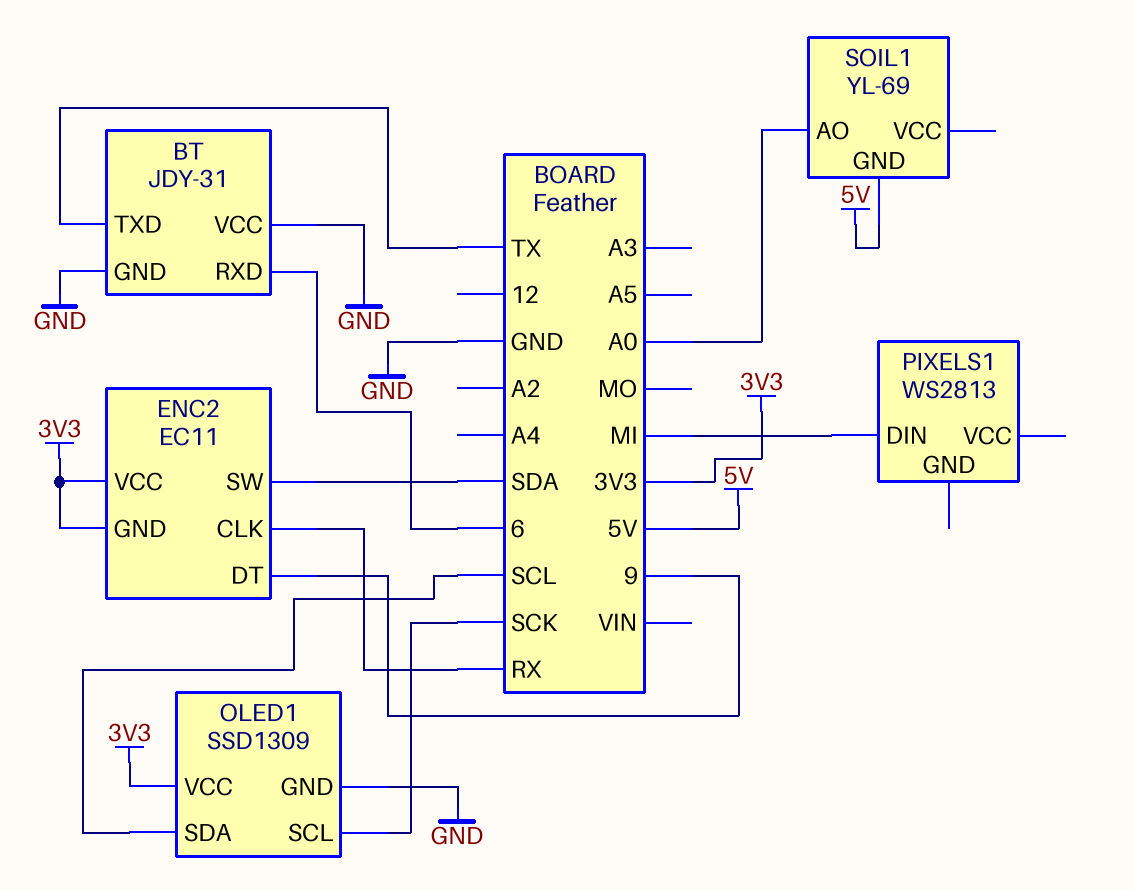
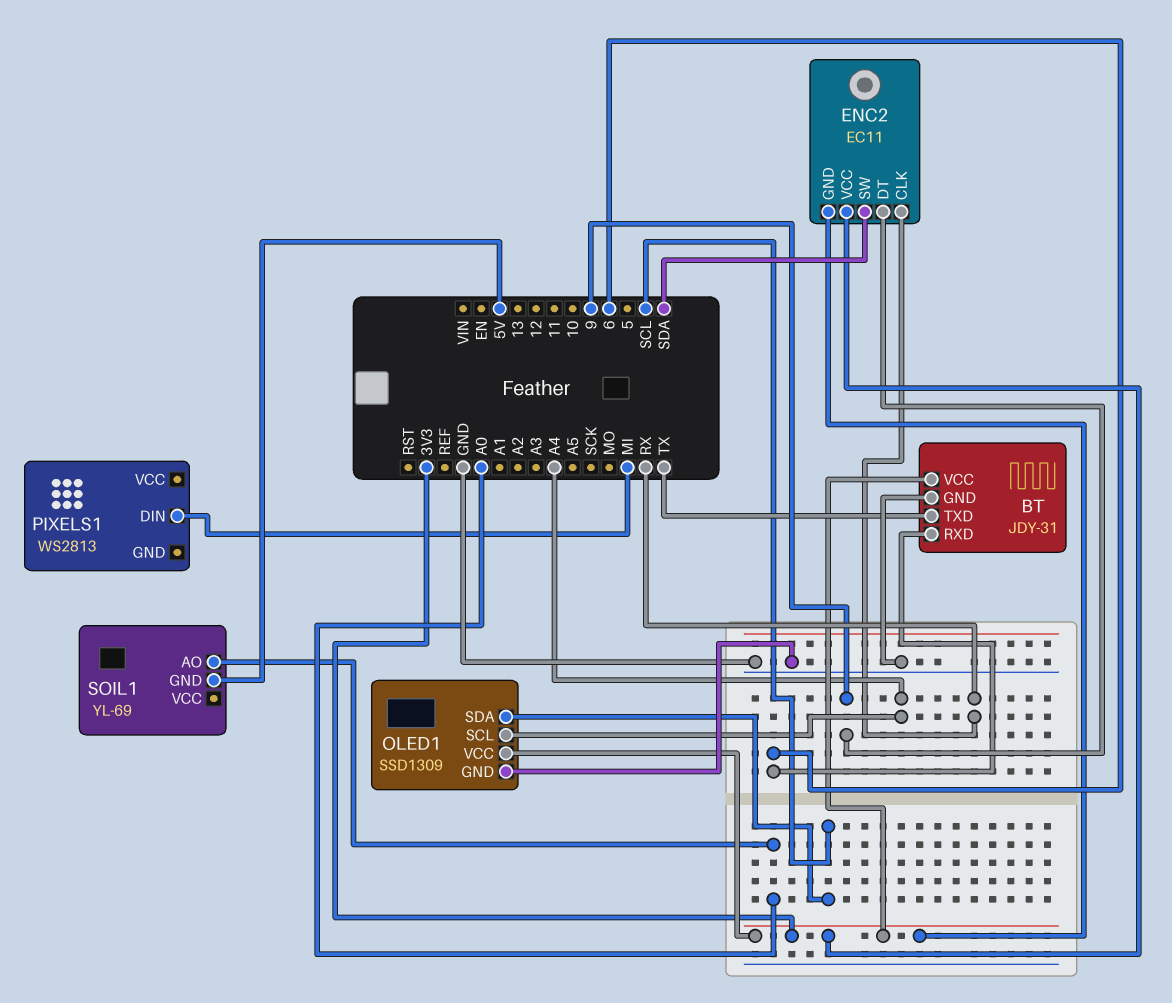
BT pin VCC: GND -> 3V3
OLED1 pin SCL: SCK -> A4

